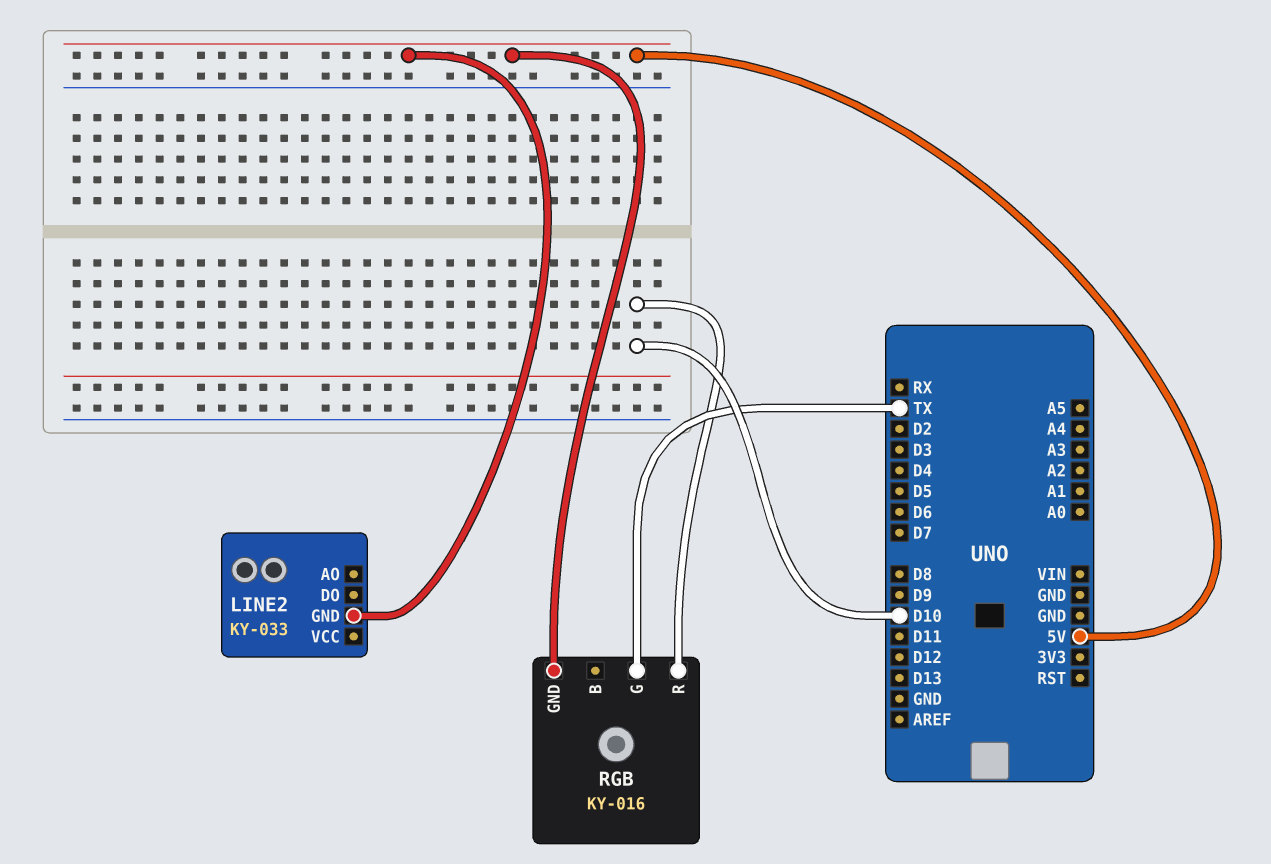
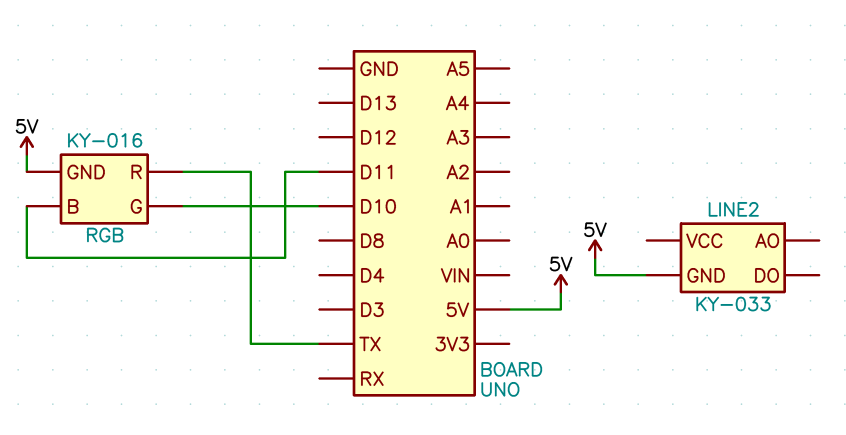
RGB pin B: none -> D11
RGB pin G: TX -> D10
RGB pin R: D10 -> TX

